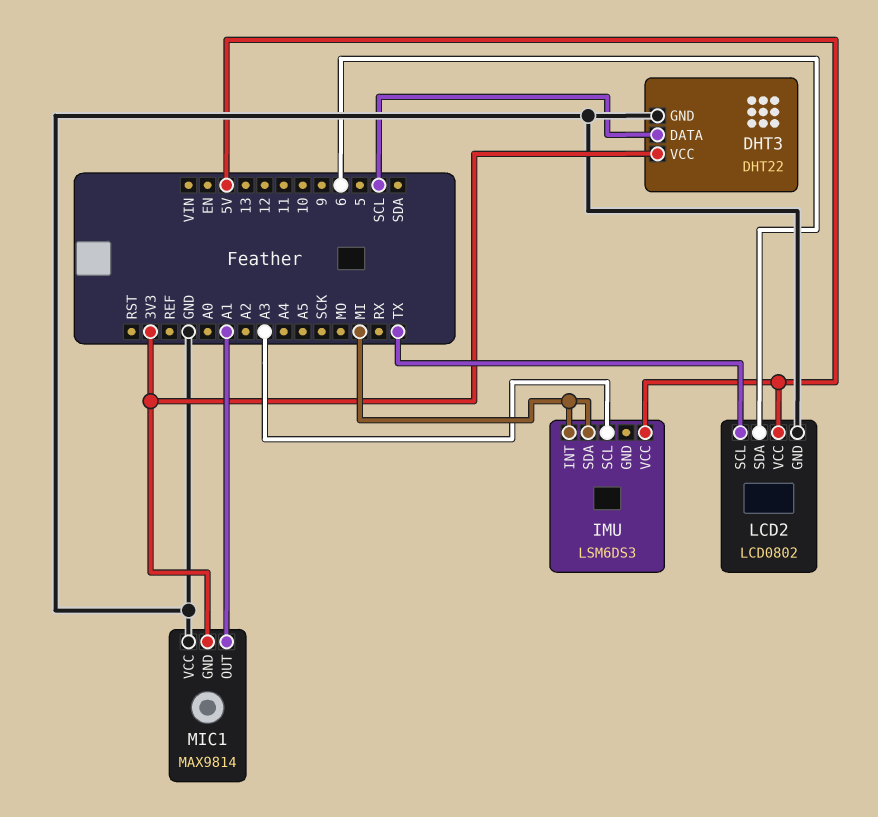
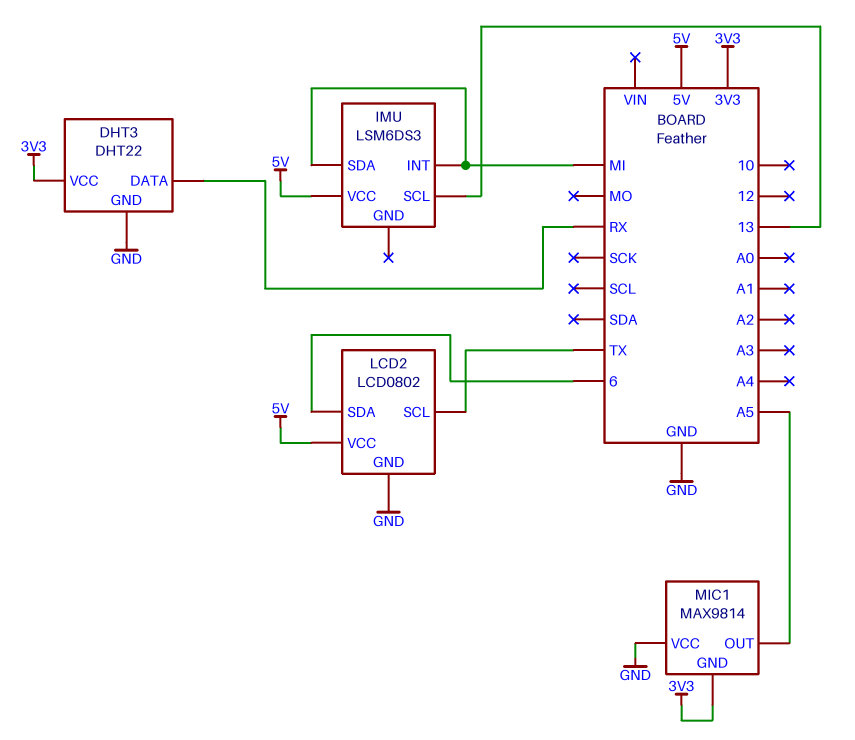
DHT3 pin DATA: SCL -> RX
IMU pin SCL: A3 -> 13
MIC1 pin OUT: A1 -> A5

